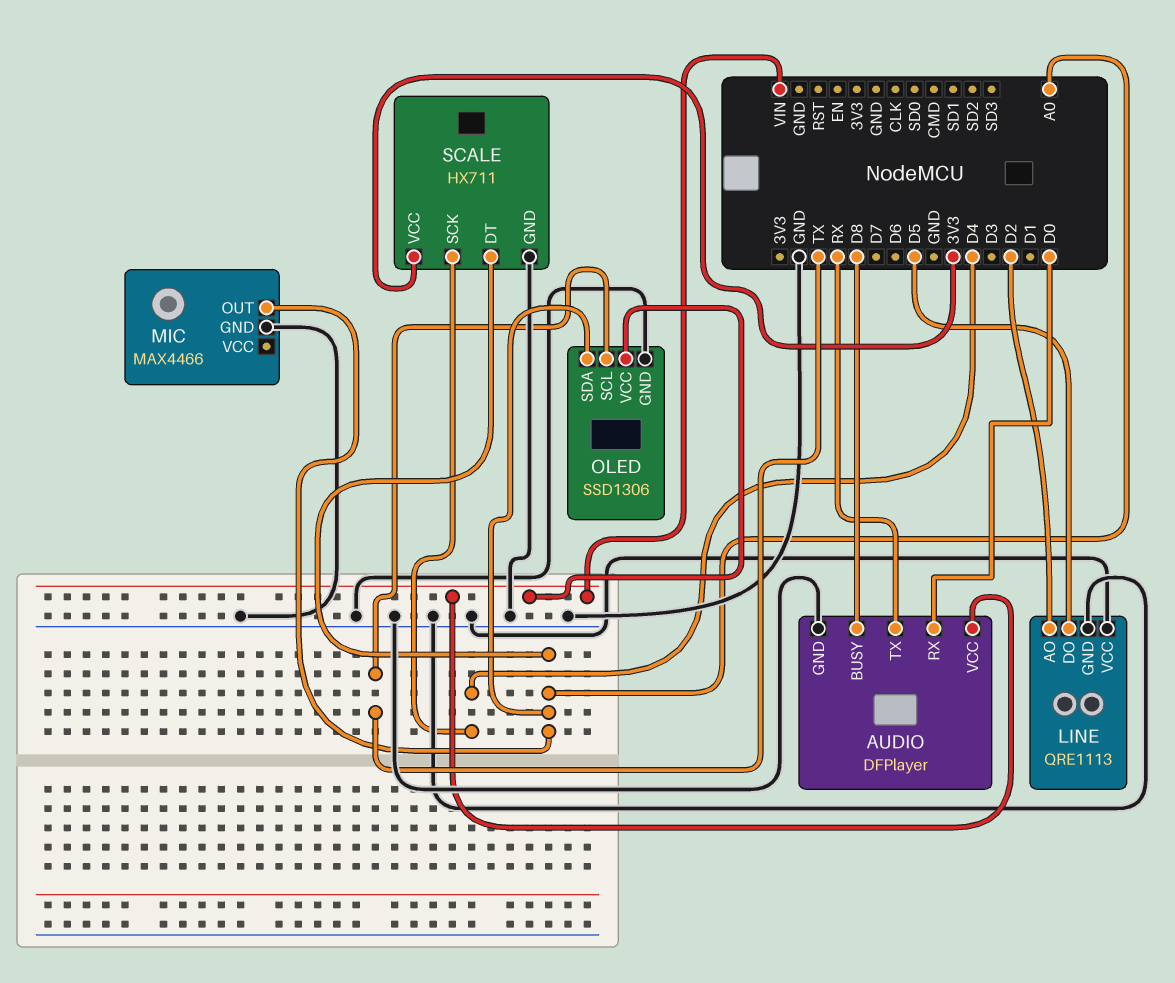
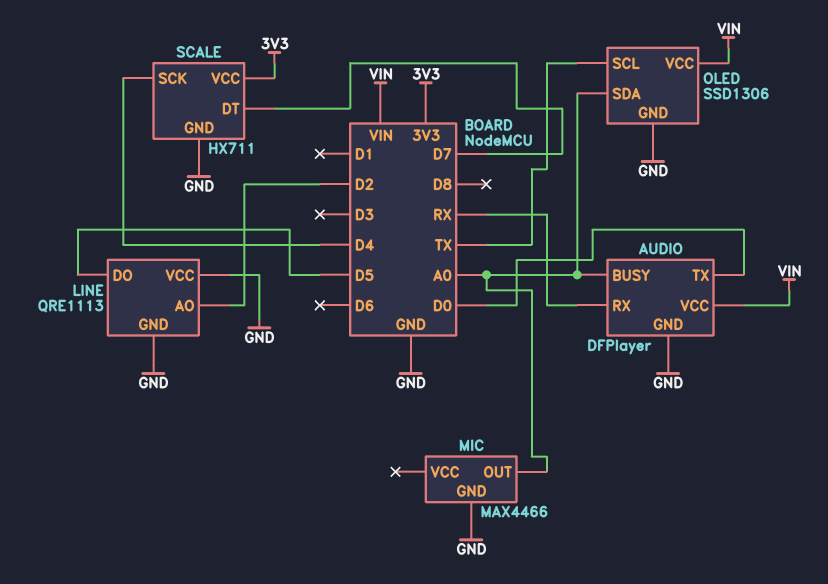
AUDIO pin BUSY: D8 -> A0
AUDIO pin RX: D0 -> RX
AUDIO pin TX: RX -> D0
SCALE pin DT: A0 -> D7

